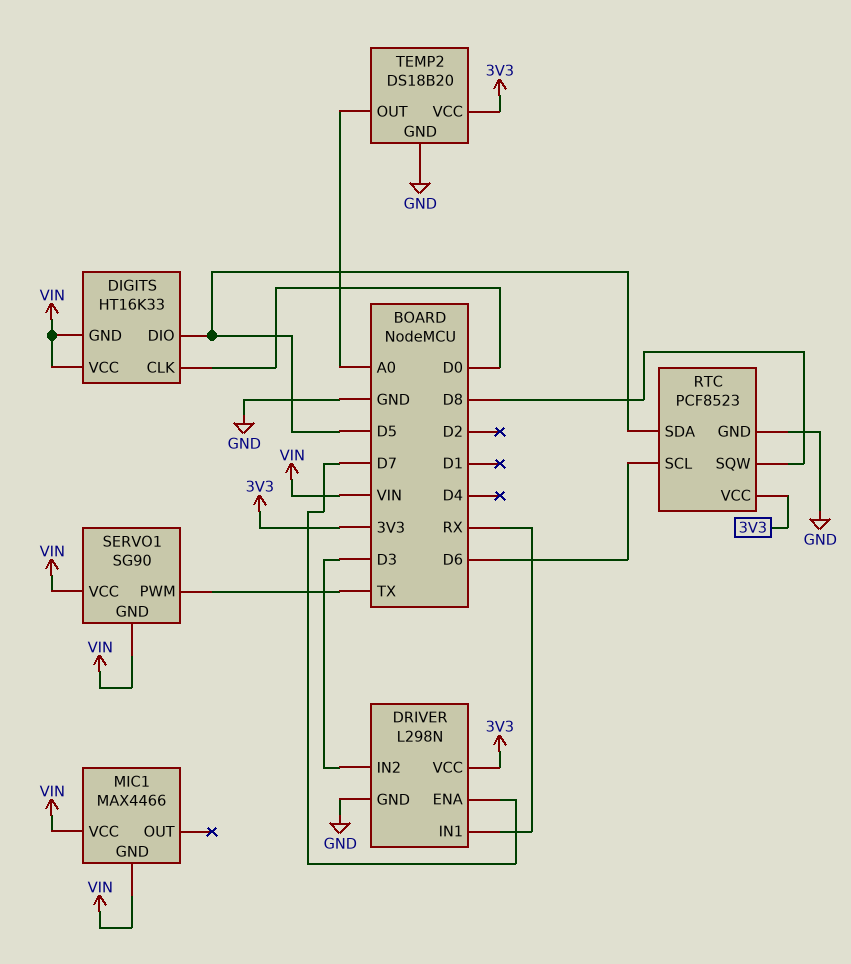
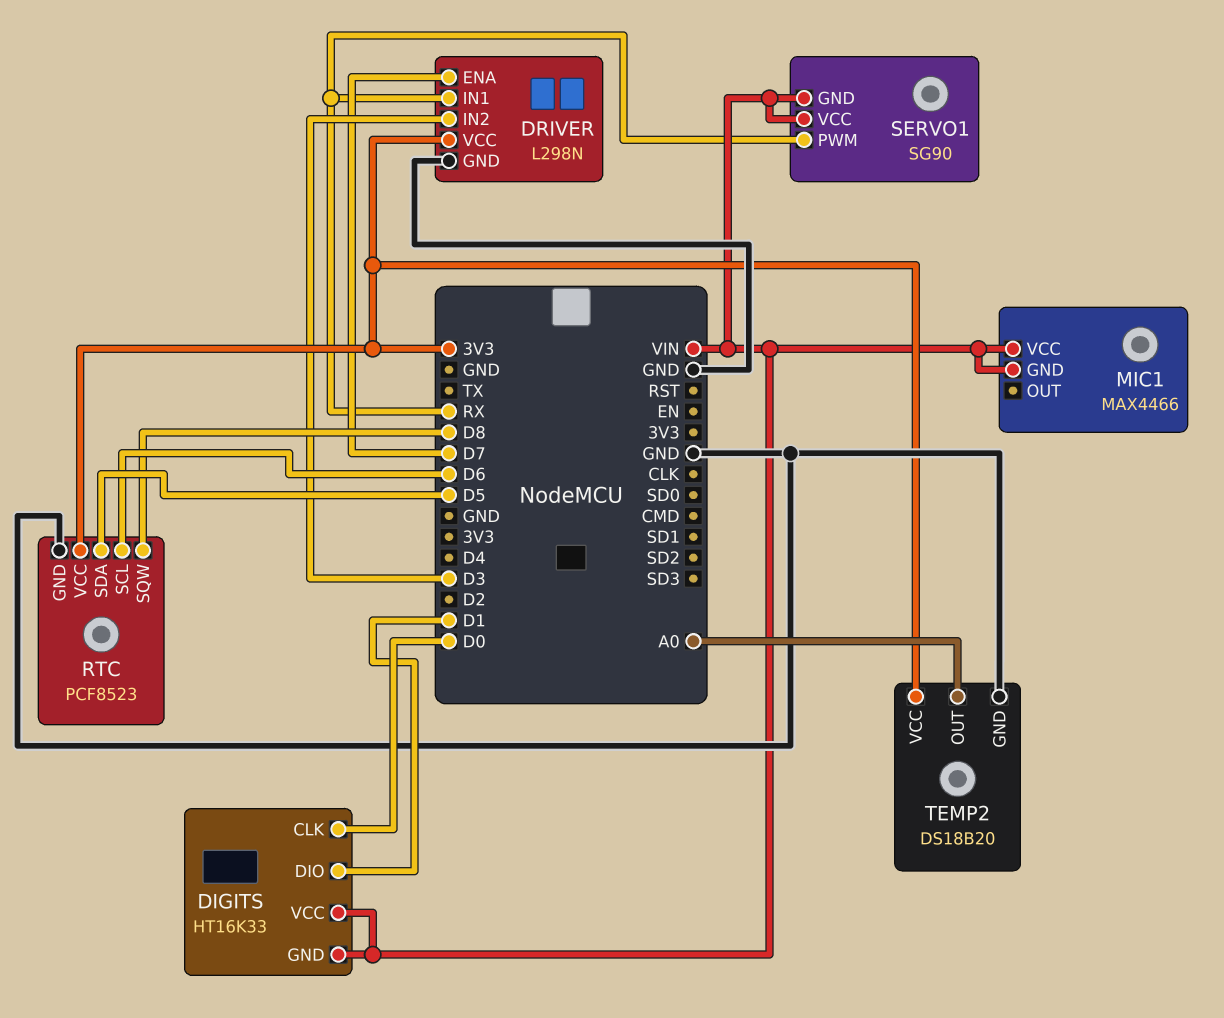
DIGITS pin DIO: D5 -> D1
SERVO1 pin PWM: TX -> RX

